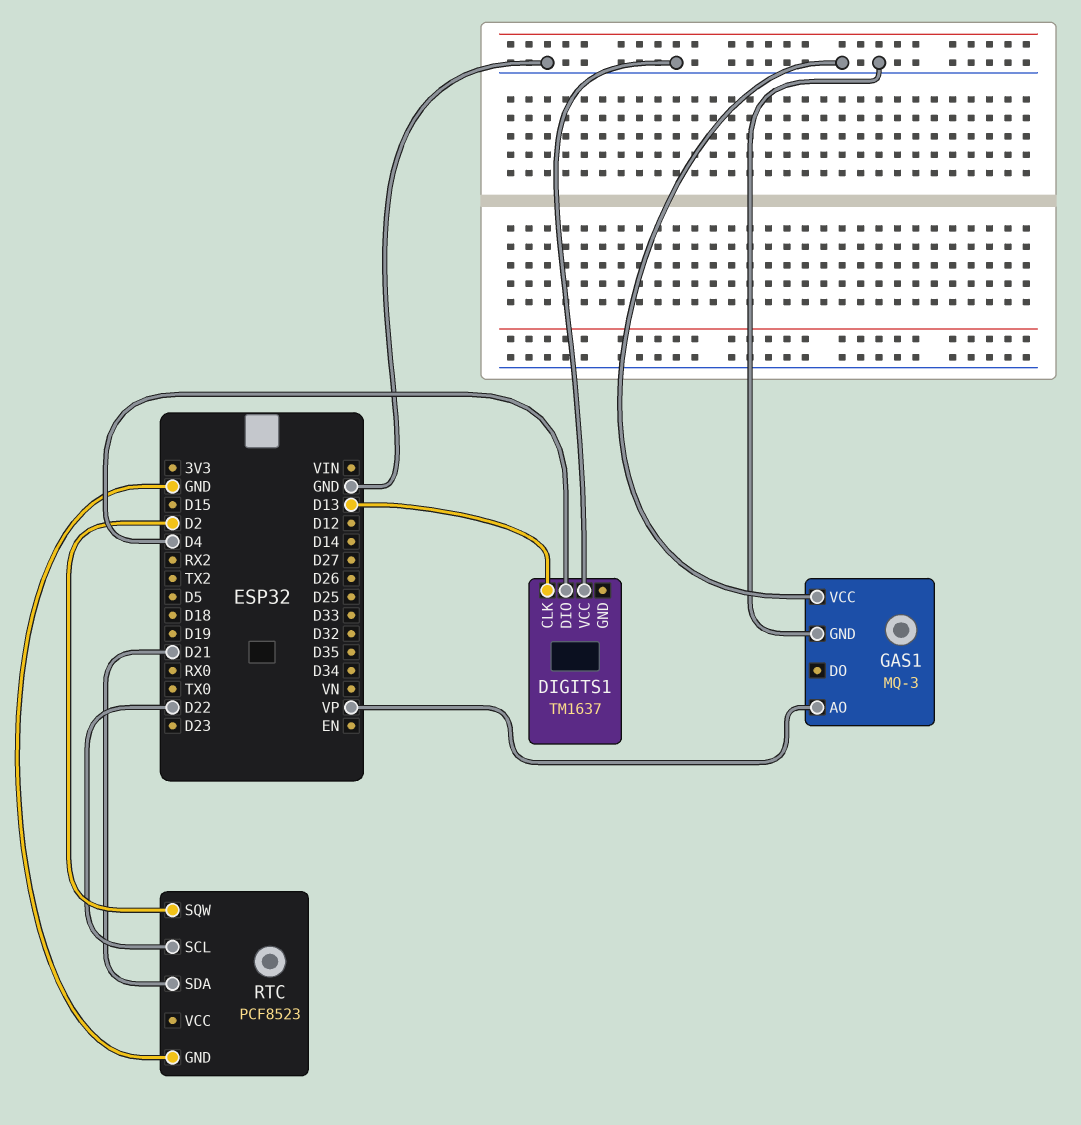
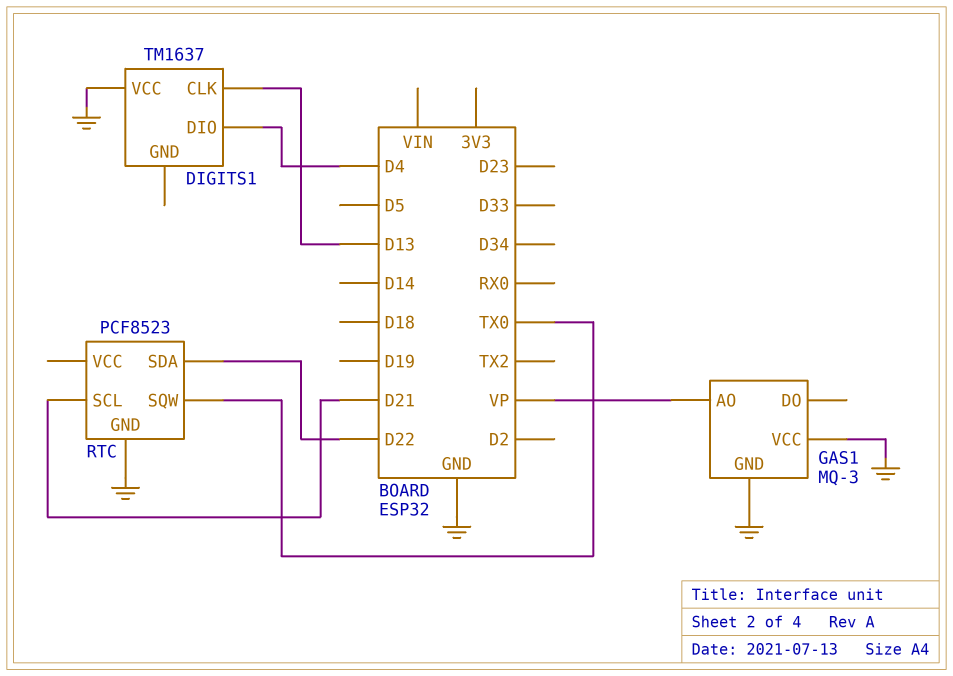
RTC pin SCL: D22 -> D21
RTC pin SDA: D21 -> D22
RTC pin SQW: D2 -> TX0

